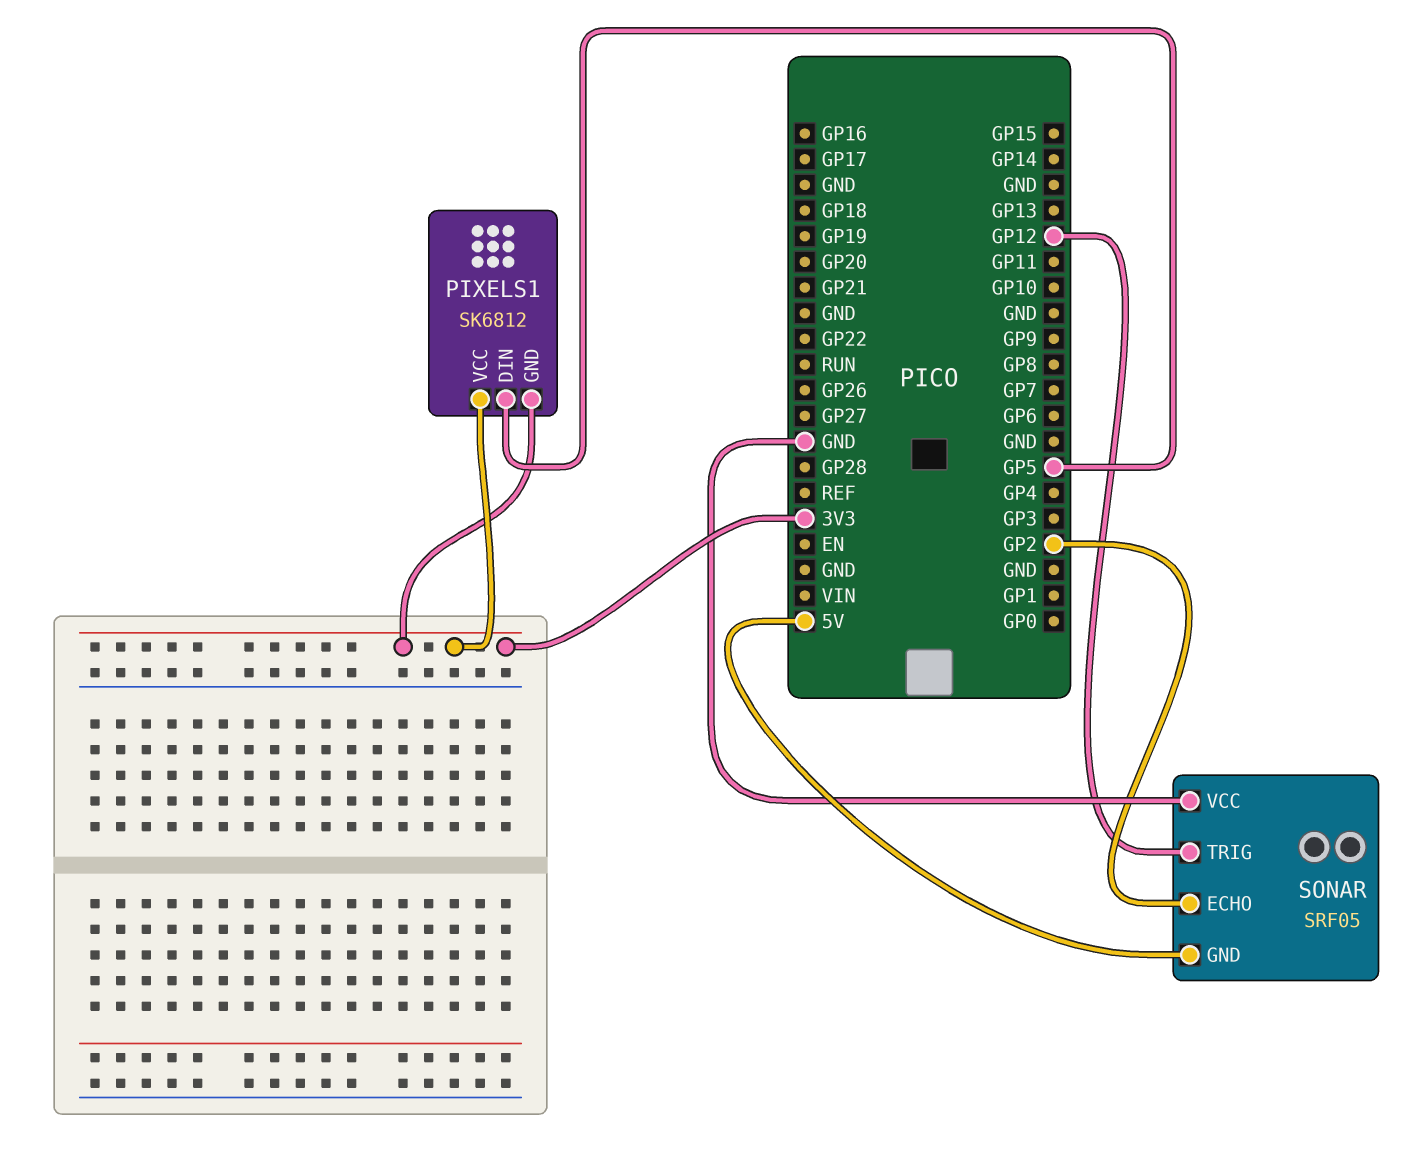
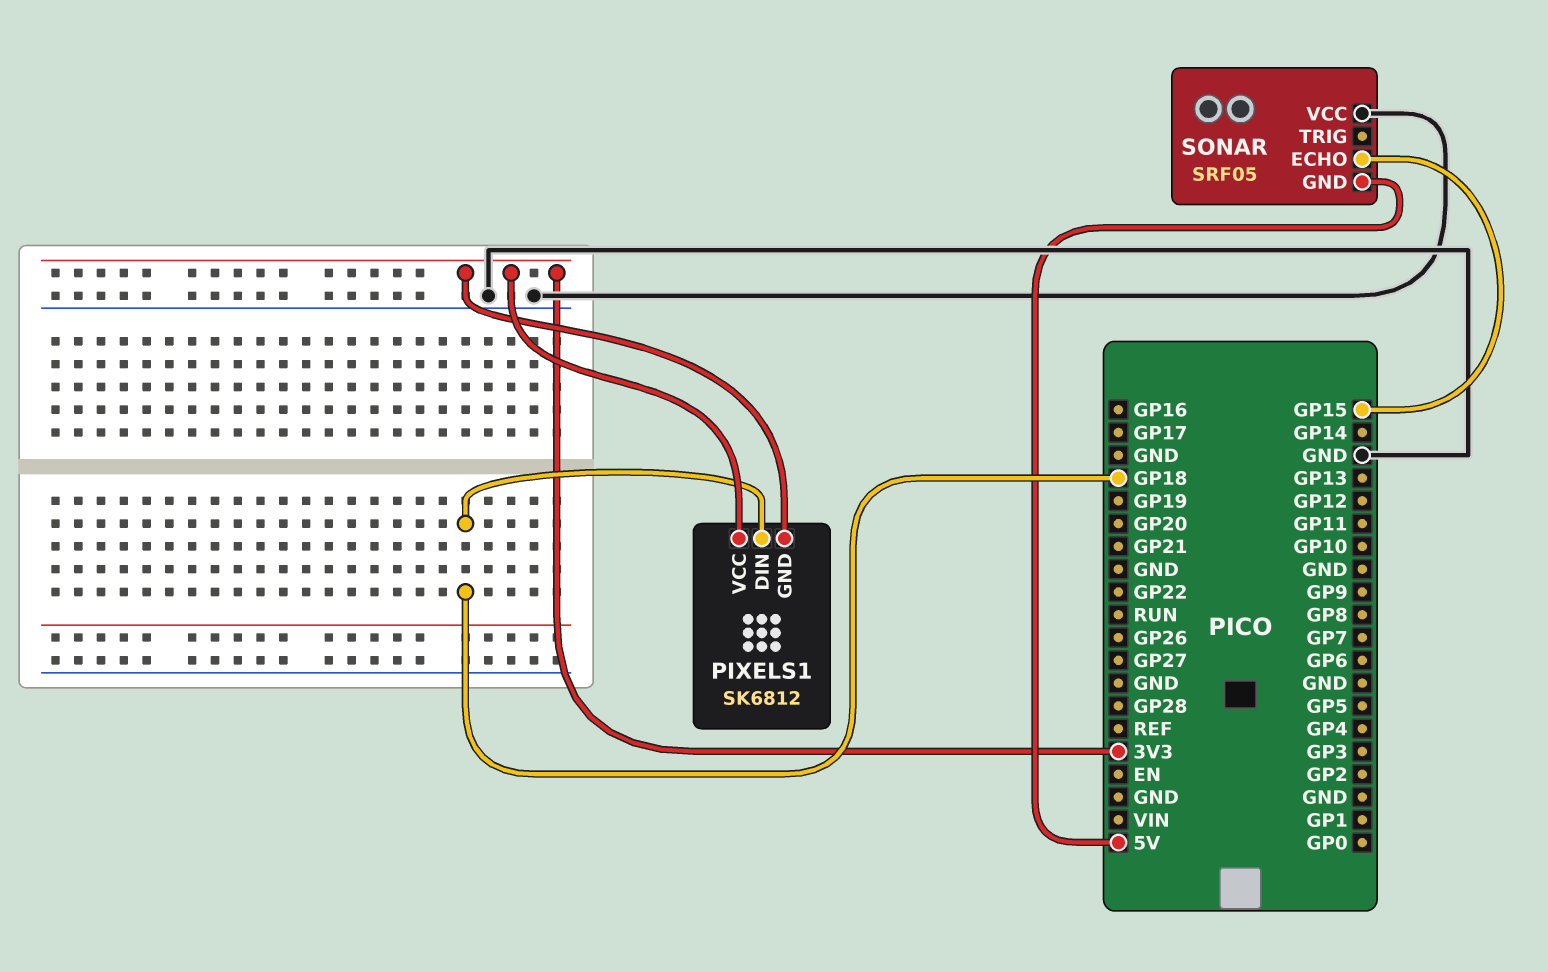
PIXELS1 pin DIN: GP5 -> GP18
SONAR pin ECHO: GP2 -> GP15
SONAR pin TRIG: GP12 -> none

